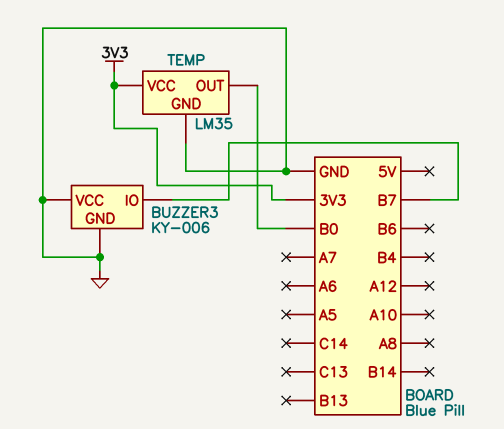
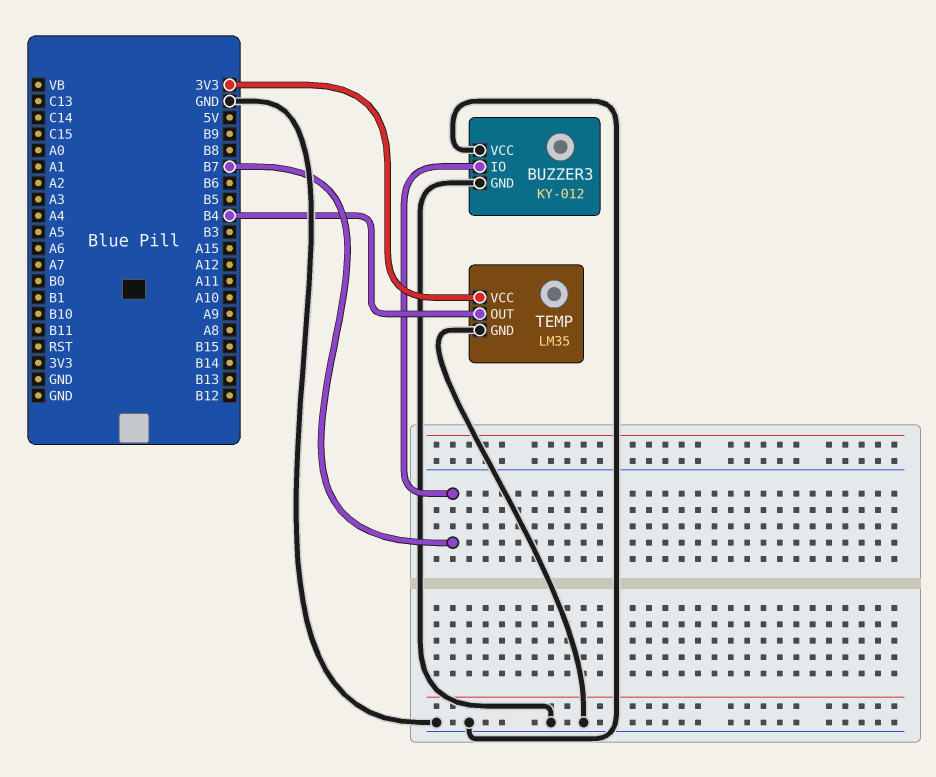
BUZZER3: KY-006 -> KY-012
TEMP pin OUT: B0 -> B4

